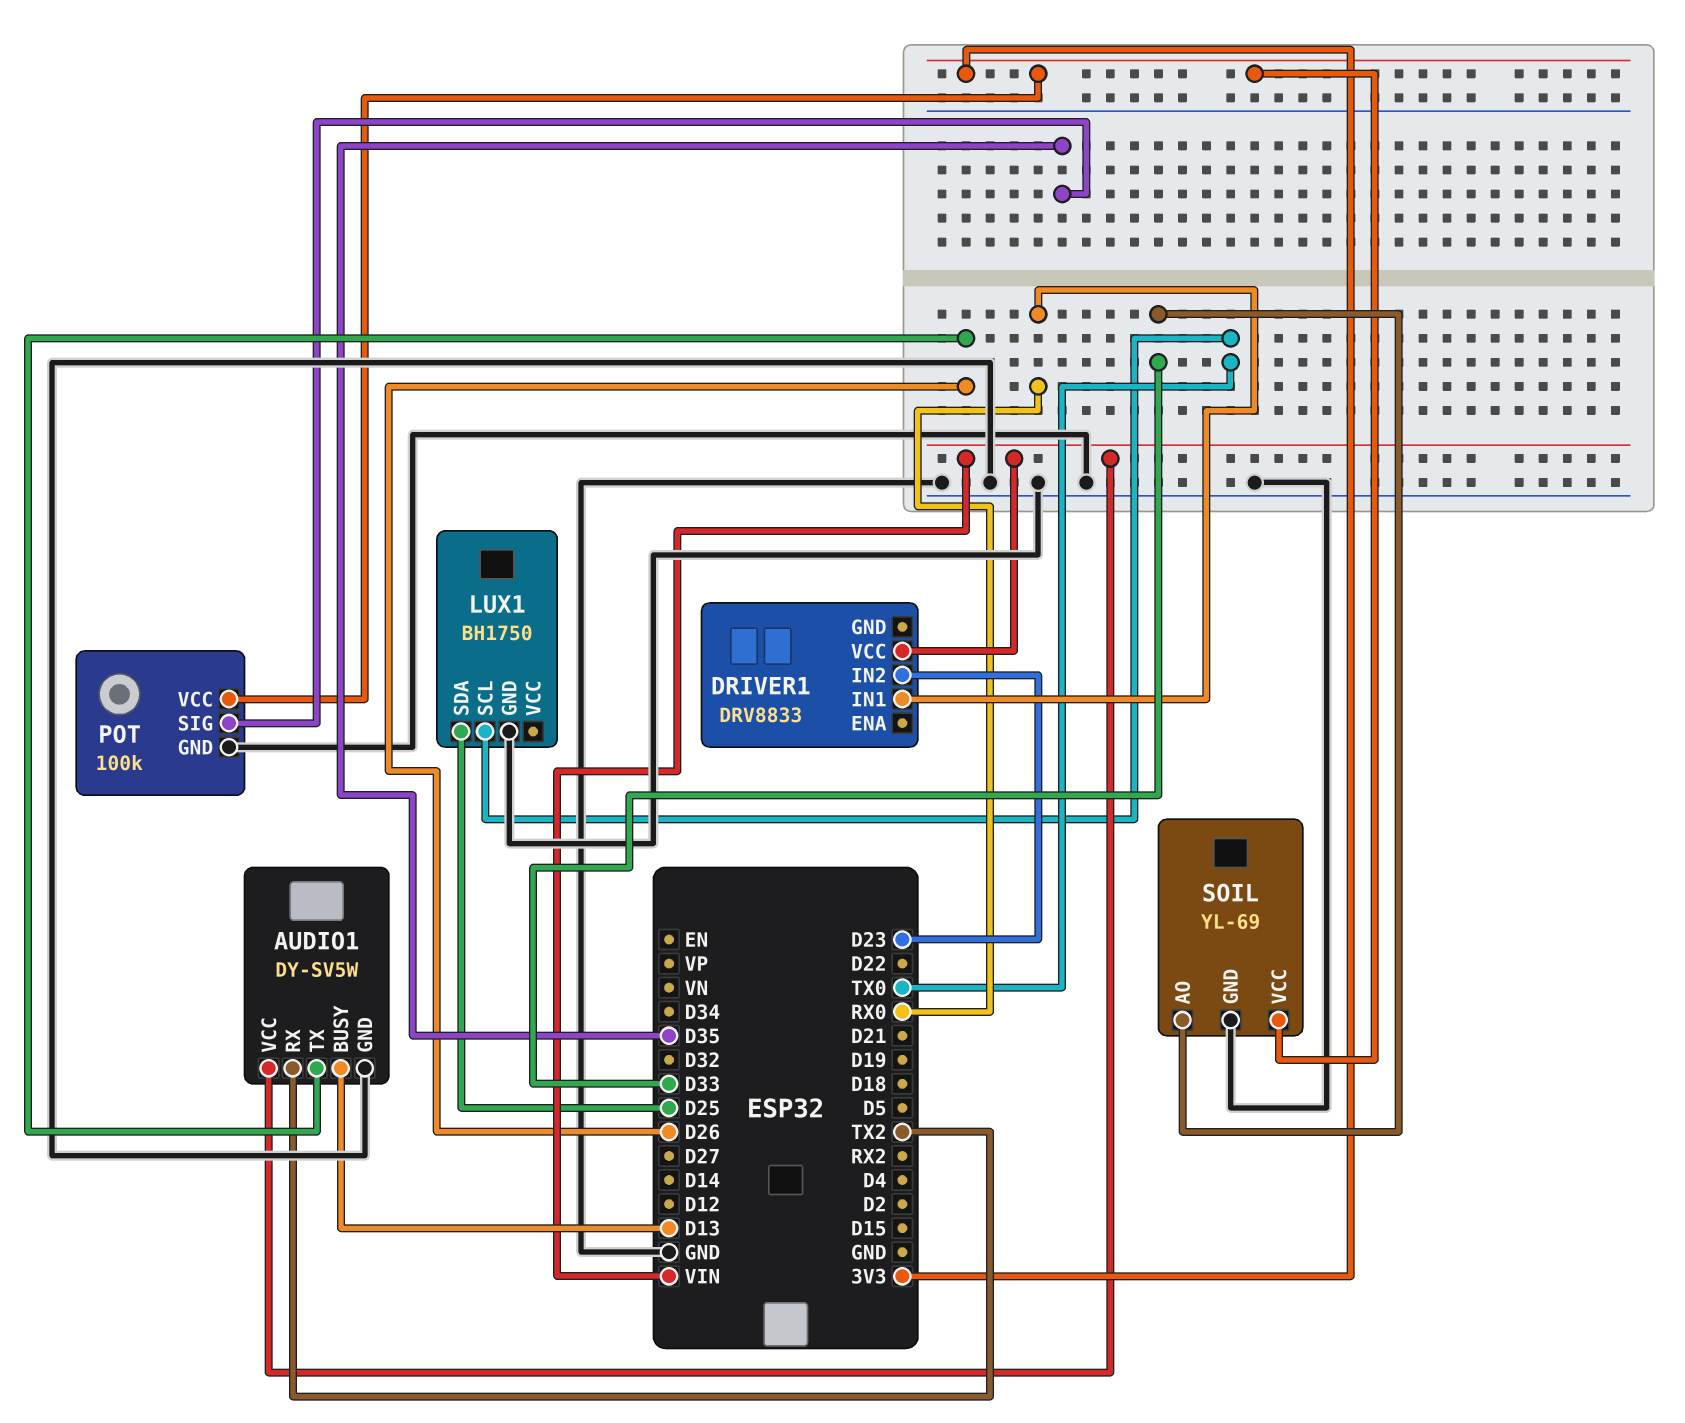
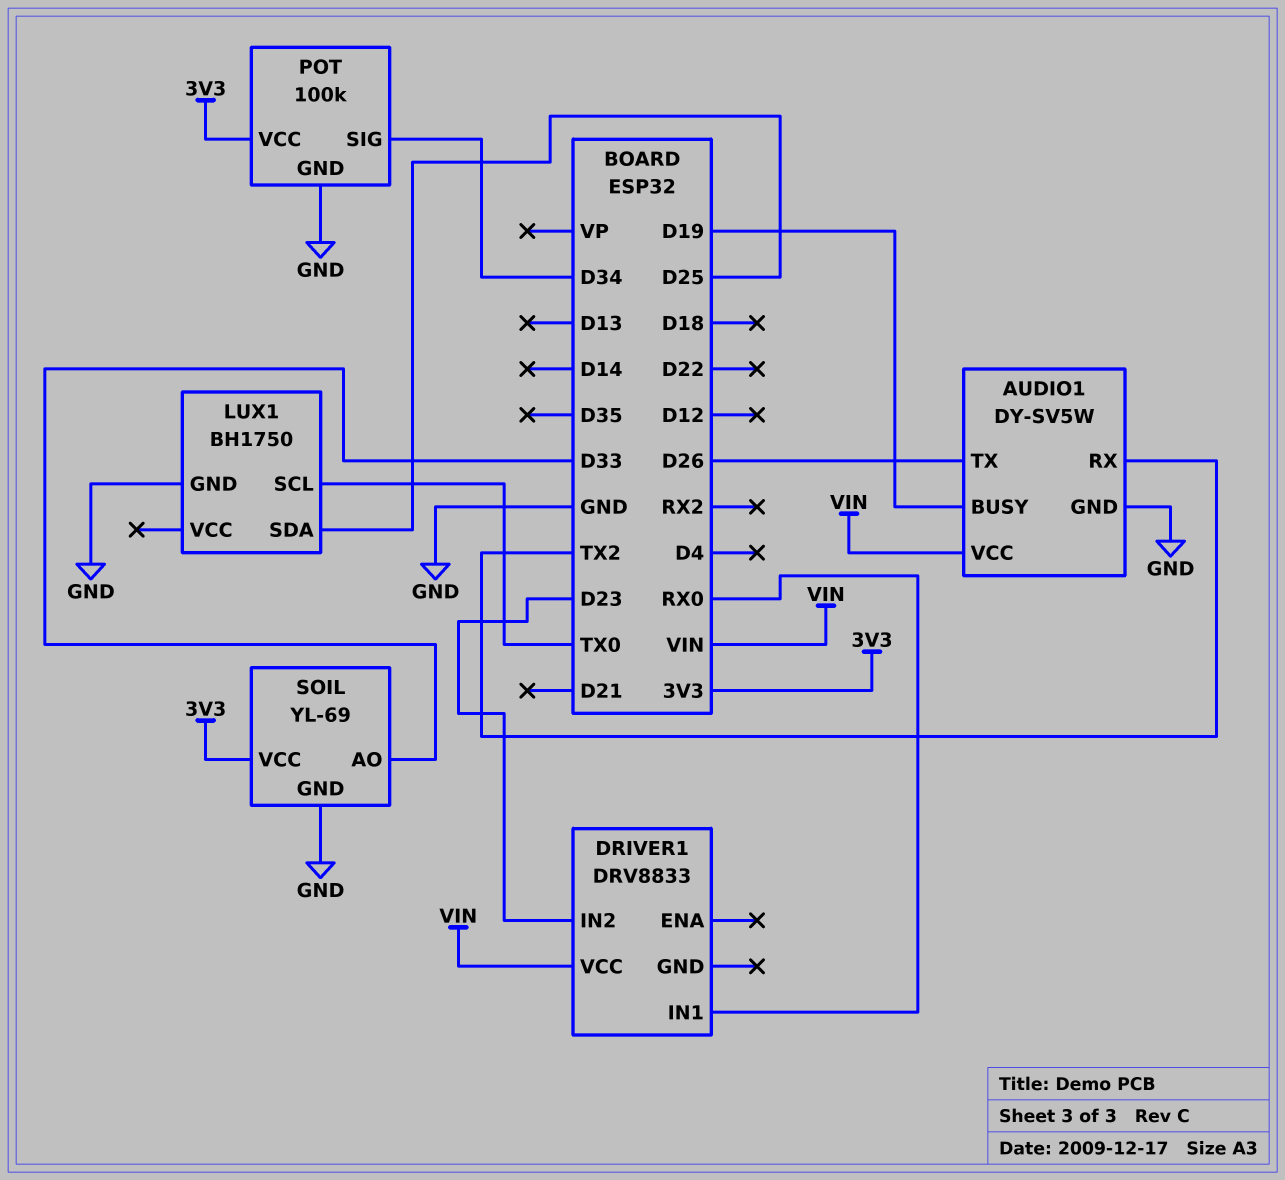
AUDIO1 pin BUSY: D13 -> D19
POT pin SIG: D35 -> D34

